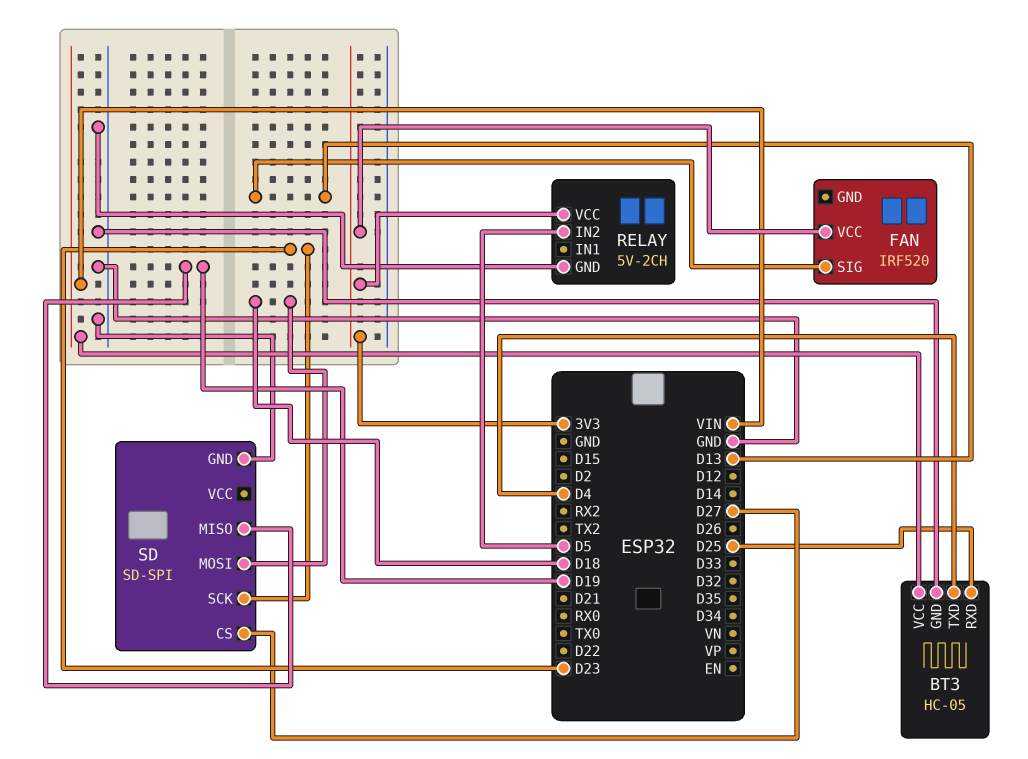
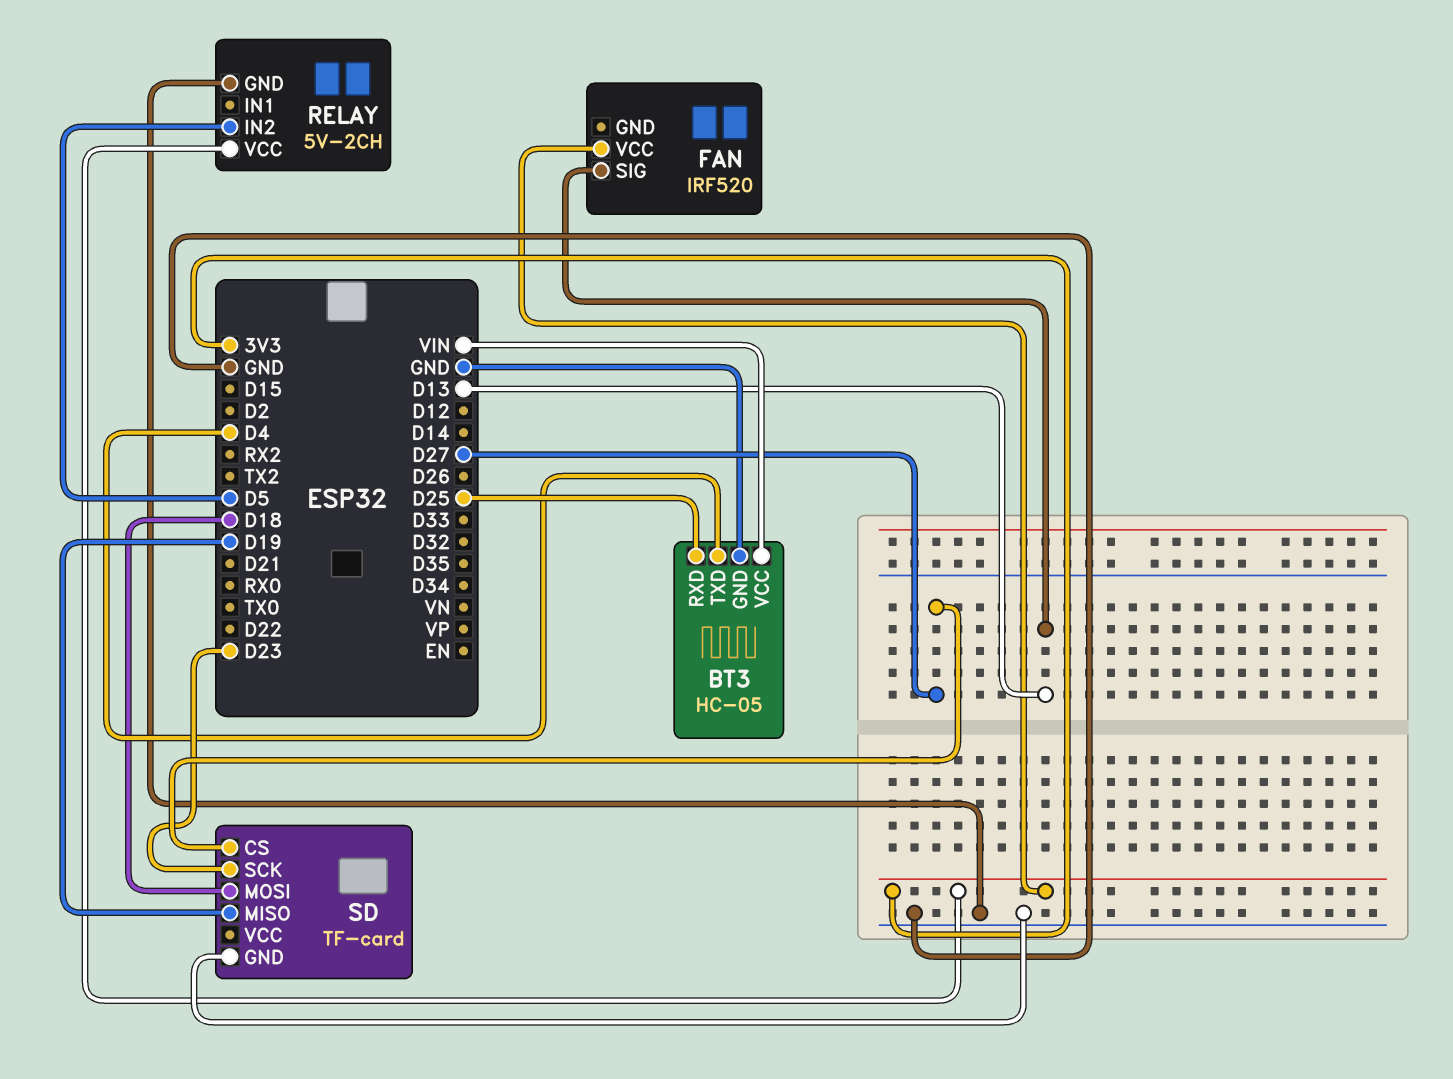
SD: SD-SPI -> TF-card

